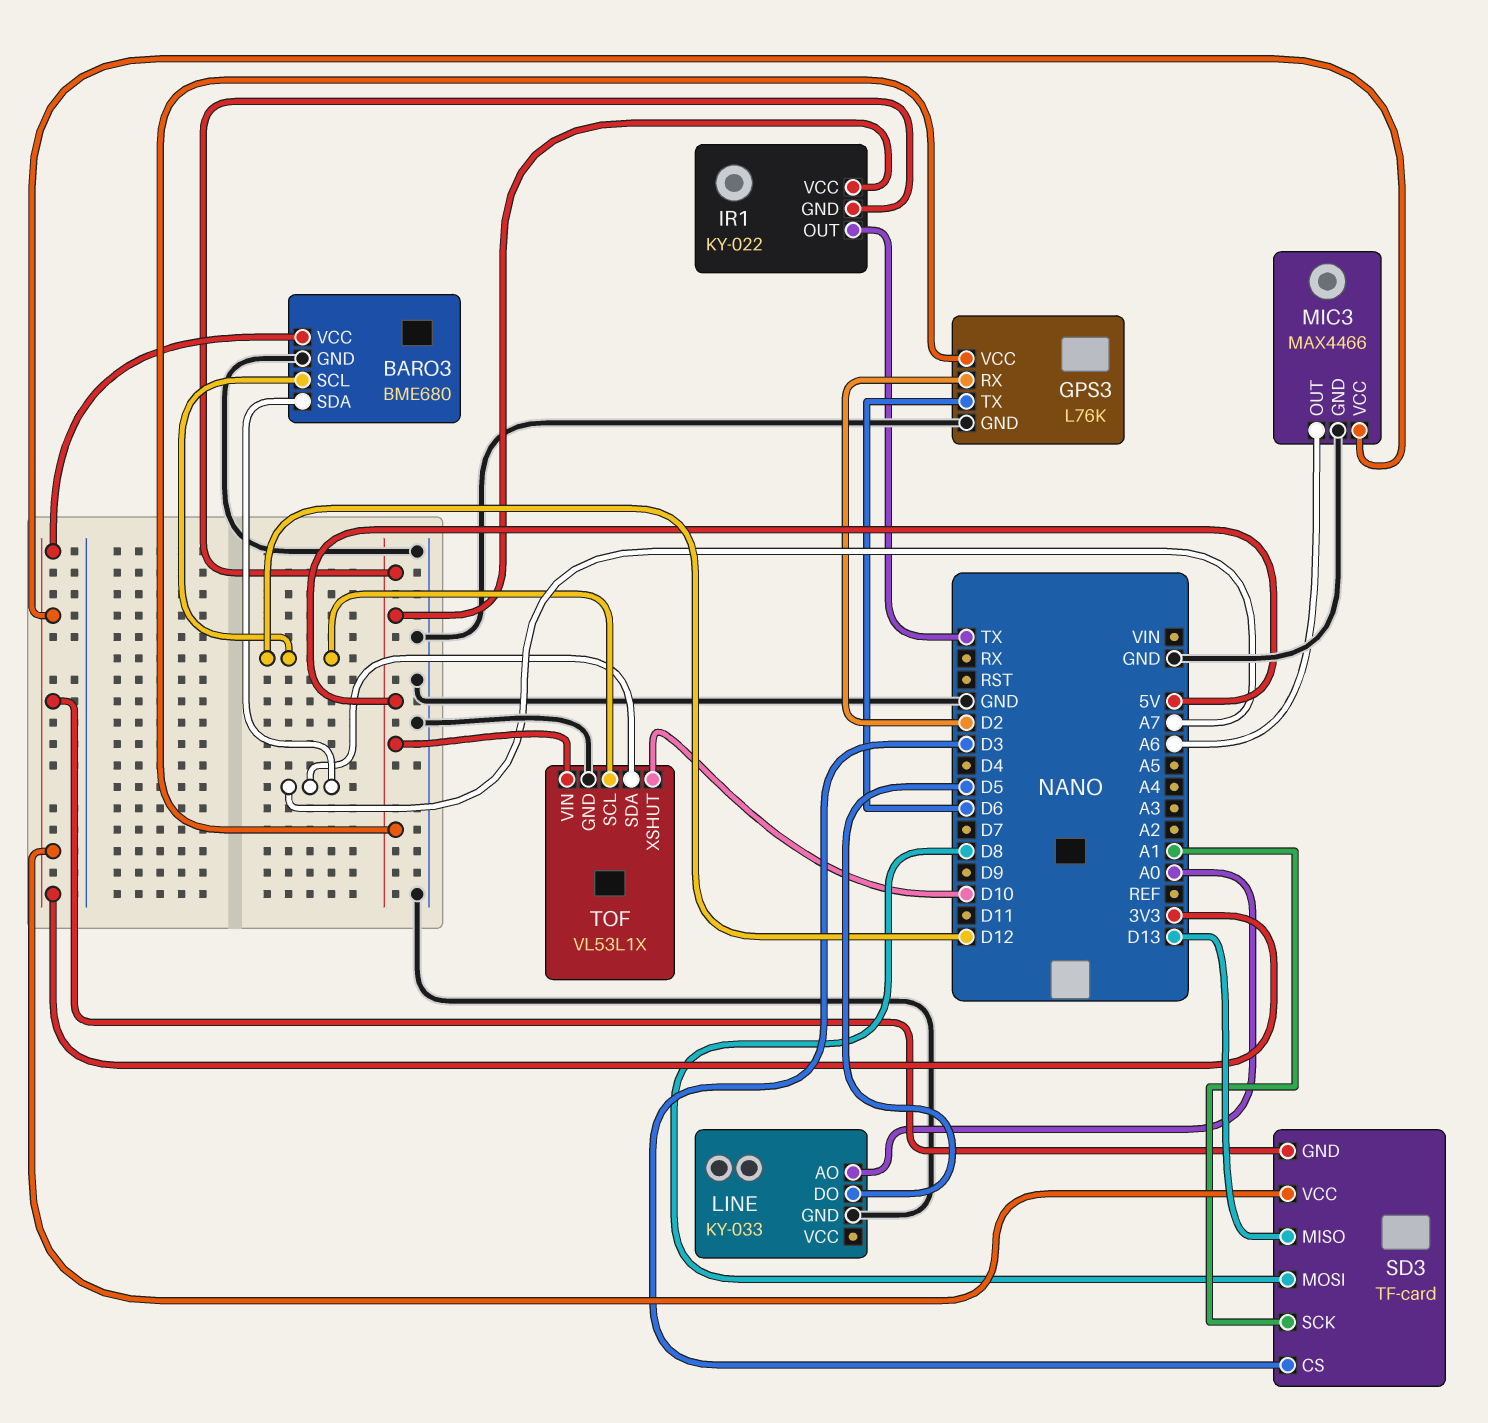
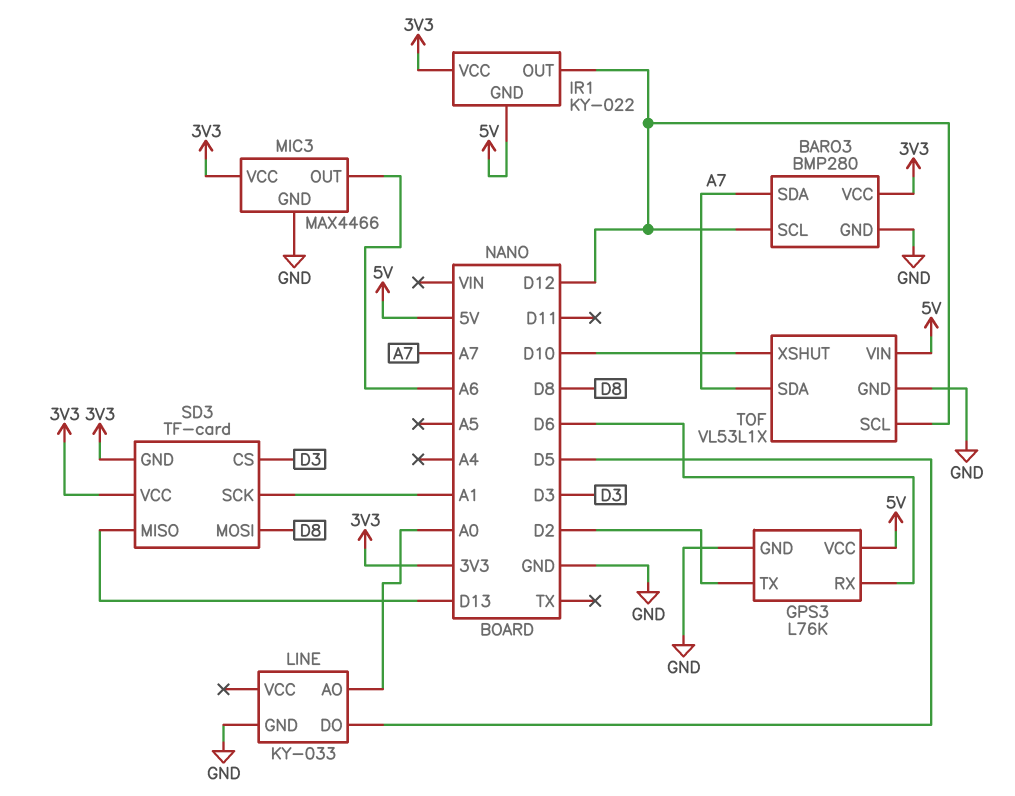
BARO3: BME680 -> BMP280
GPS3 pin RX: D2 -> D6
GPS3 pin TX: D6 -> D2
IR1 pin OUT: TX -> D12
IR1 pin VCC: 5V -> 3V3

